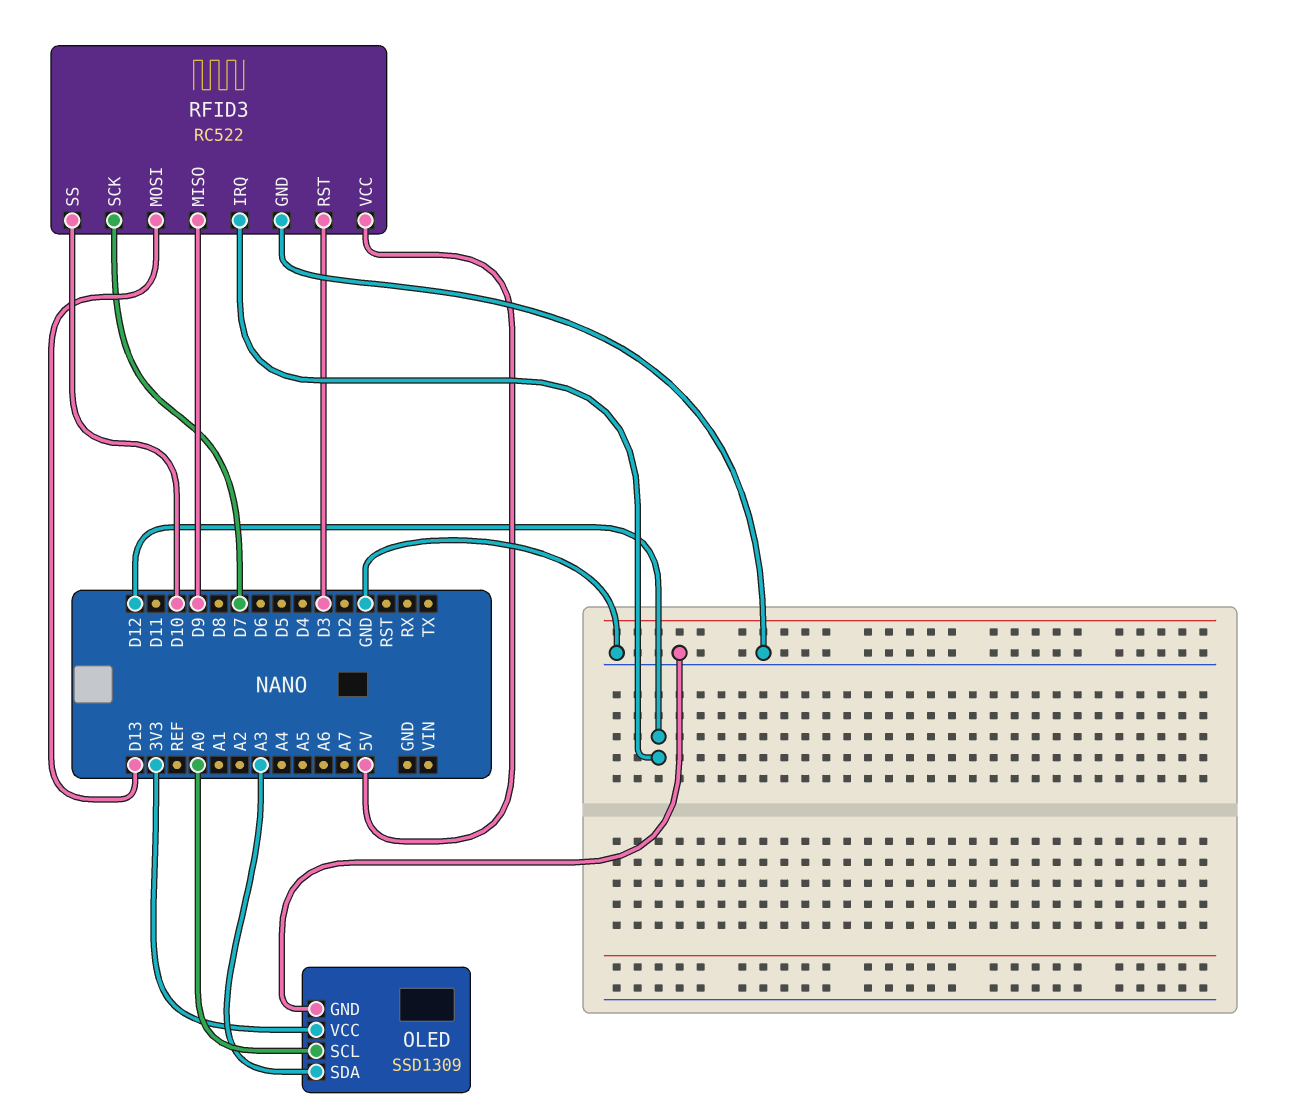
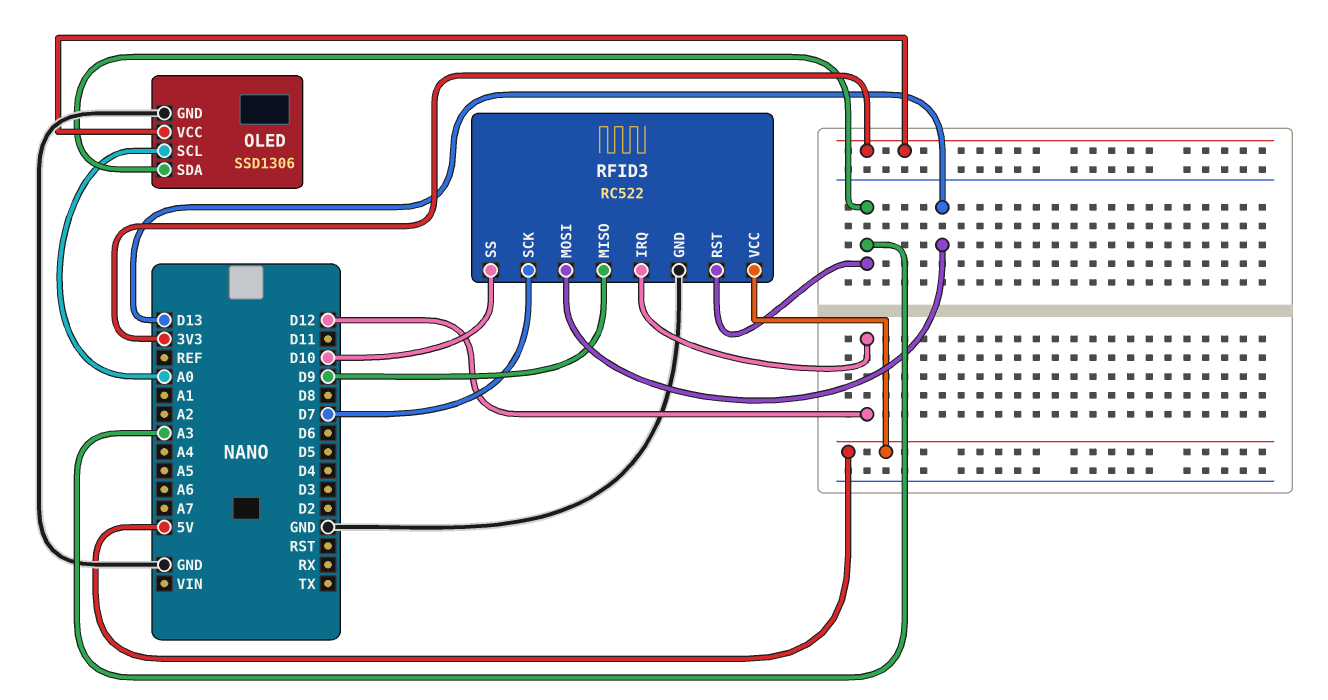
OLED: SSD1309 -> SSD1306
RFID3 pin RST: D3 -> A3

